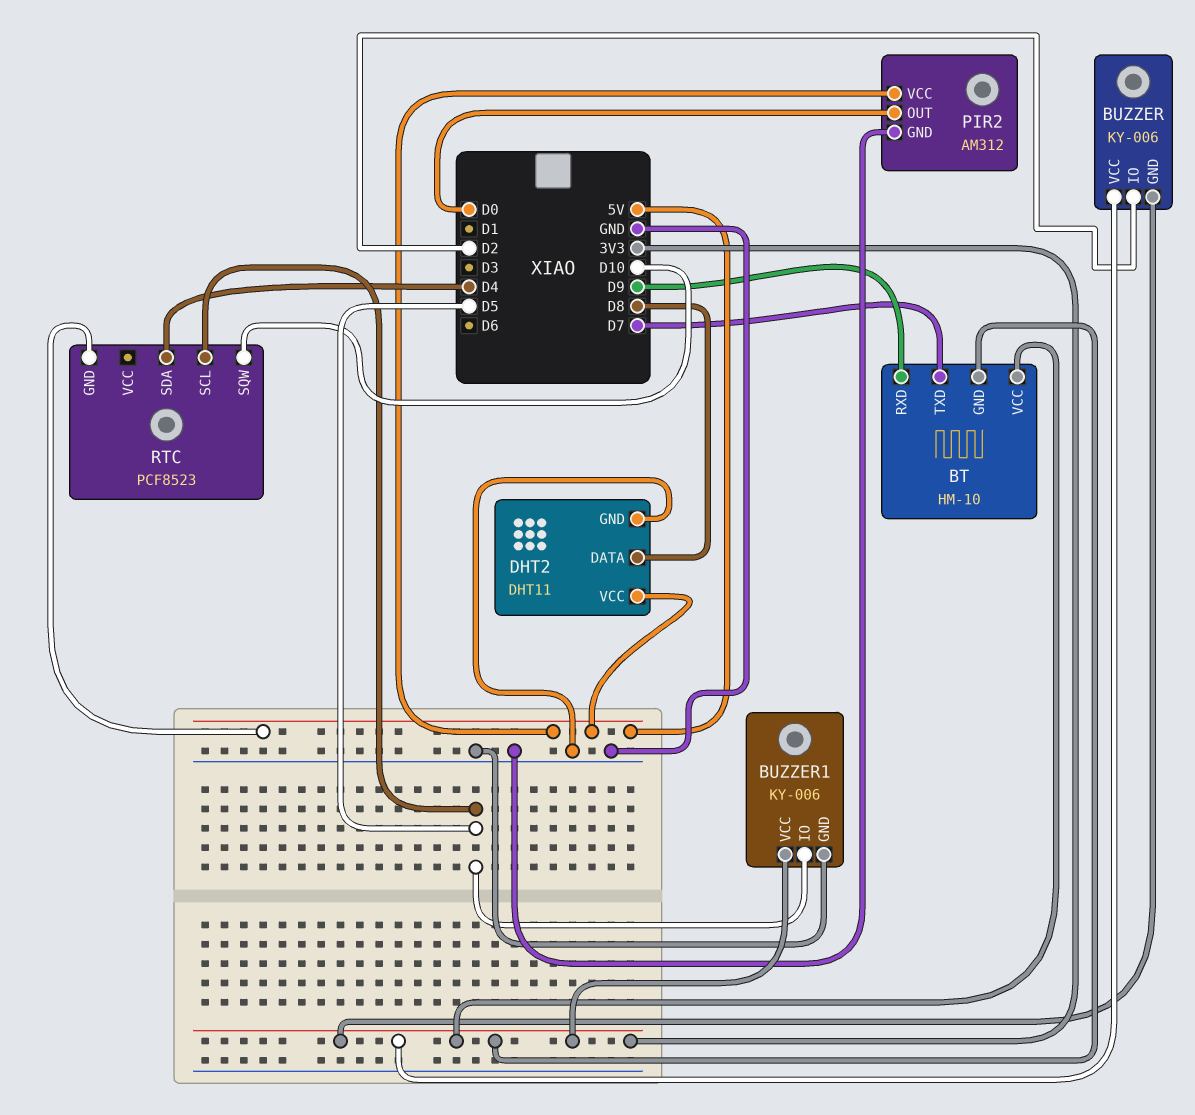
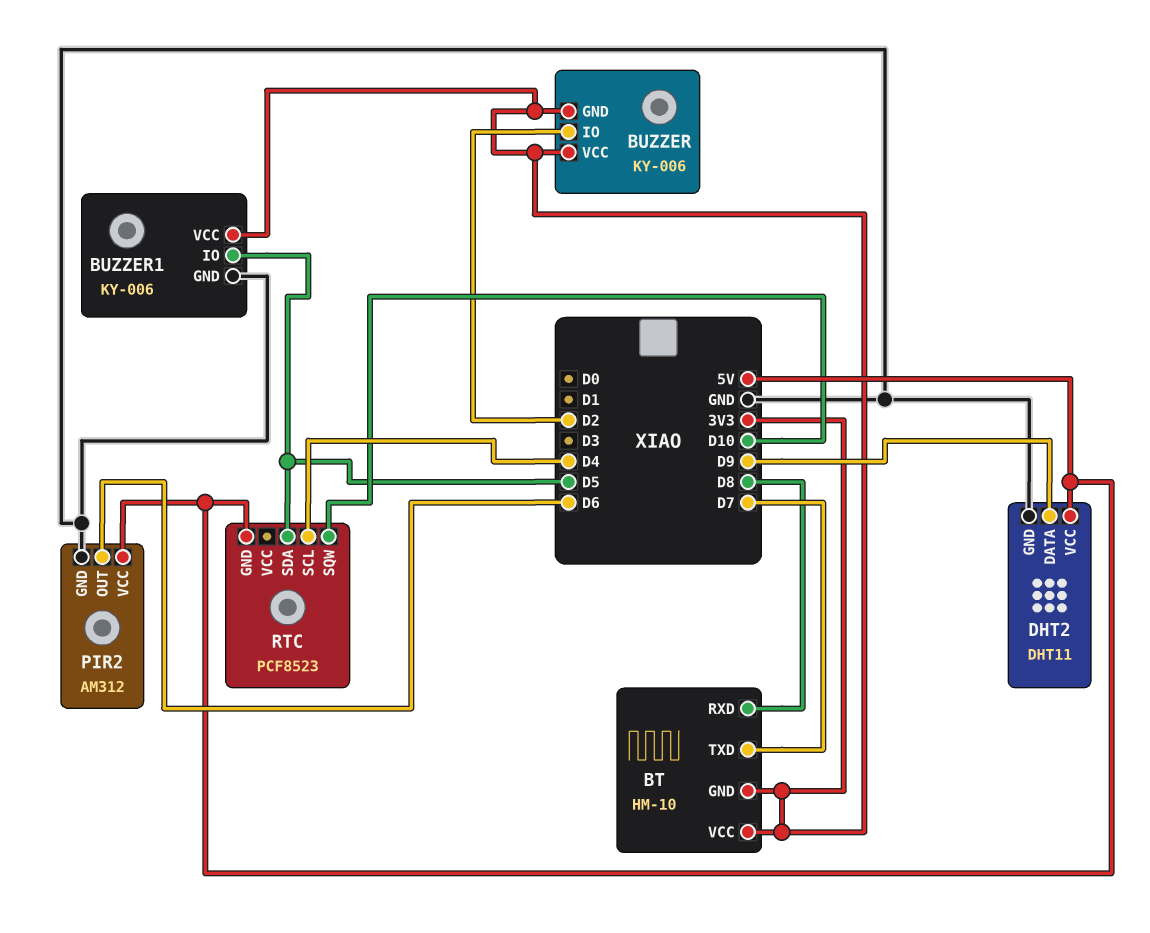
BT pin RXD: D9 -> D8
DHT2 pin DATA: D8 -> D9
PIR2 pin OUT: D0 -> D6
RTC pin SCL: D5 -> D4
RTC pin SDA: D4 -> D5

